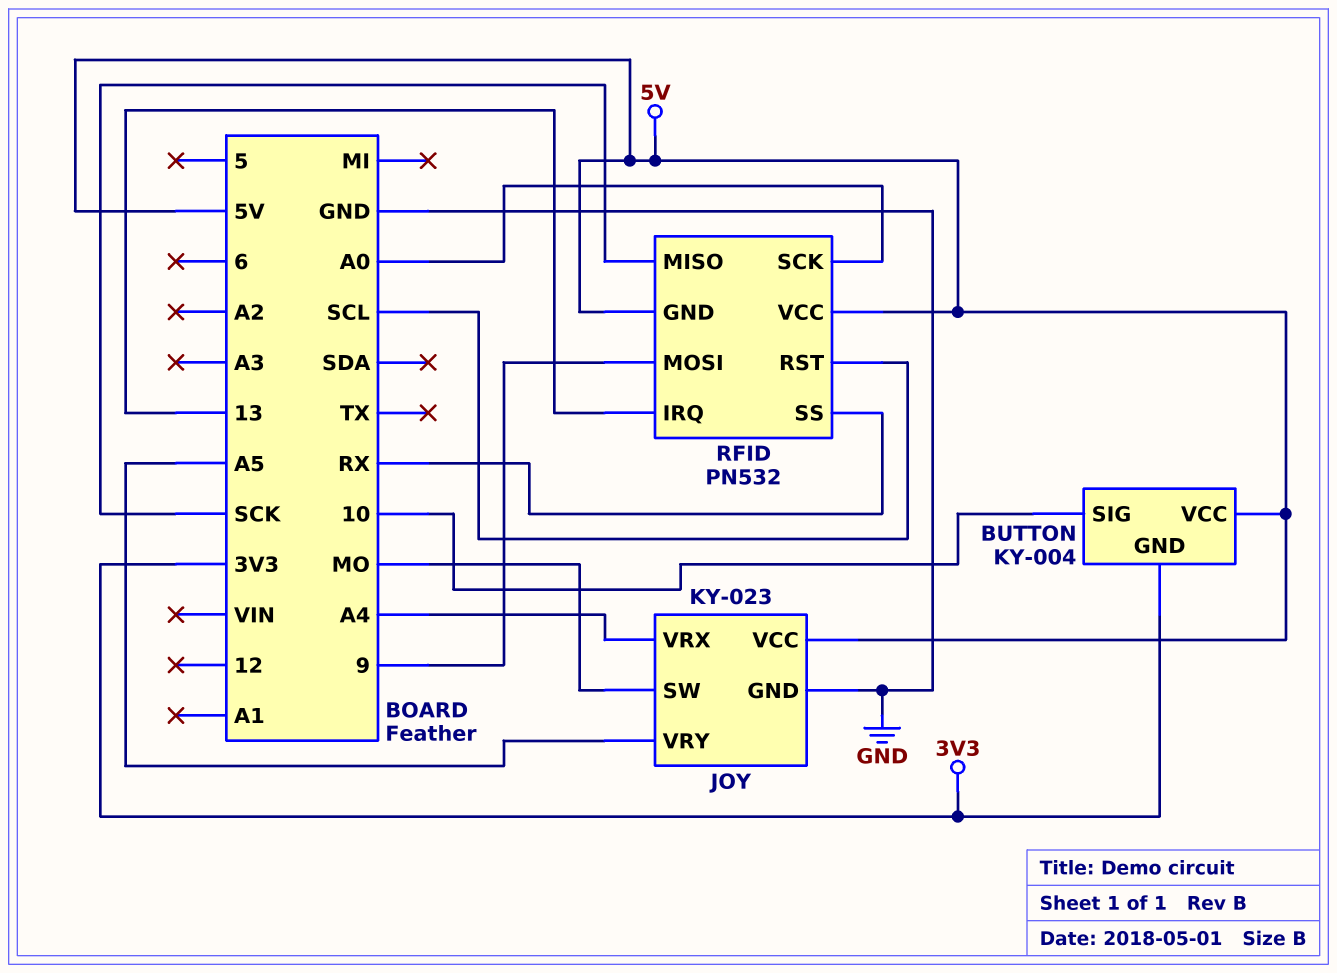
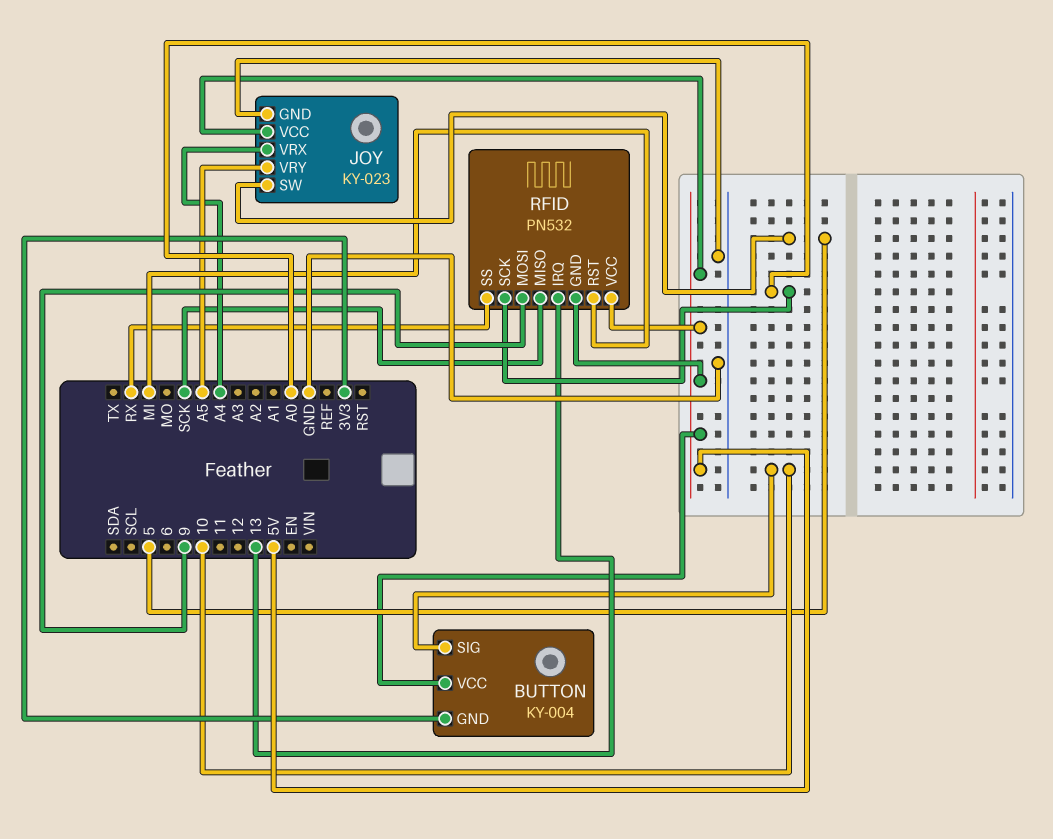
JOY pin SW: MO -> 5
RFID pin RST: SCL -> MI

